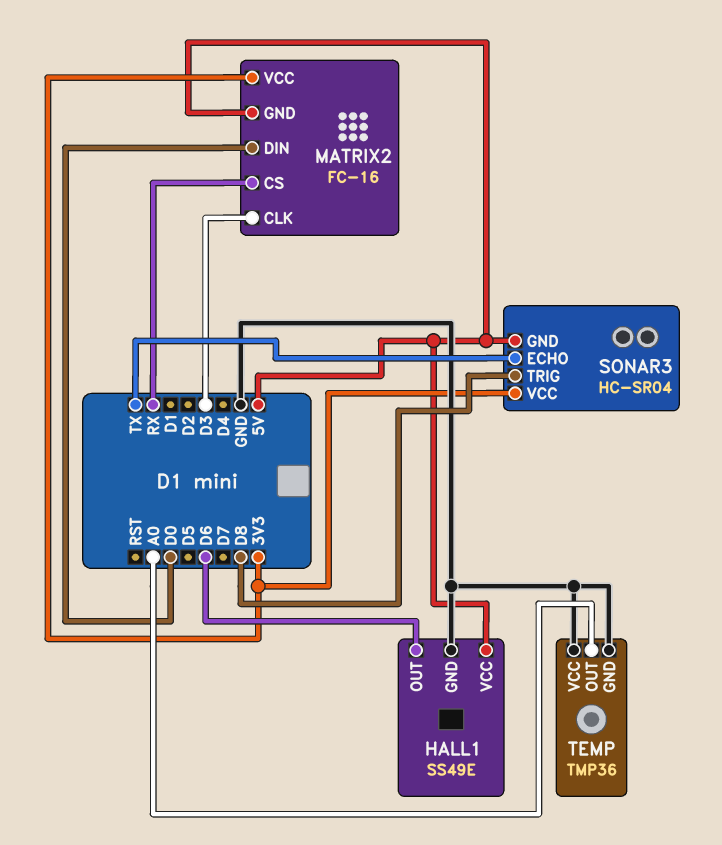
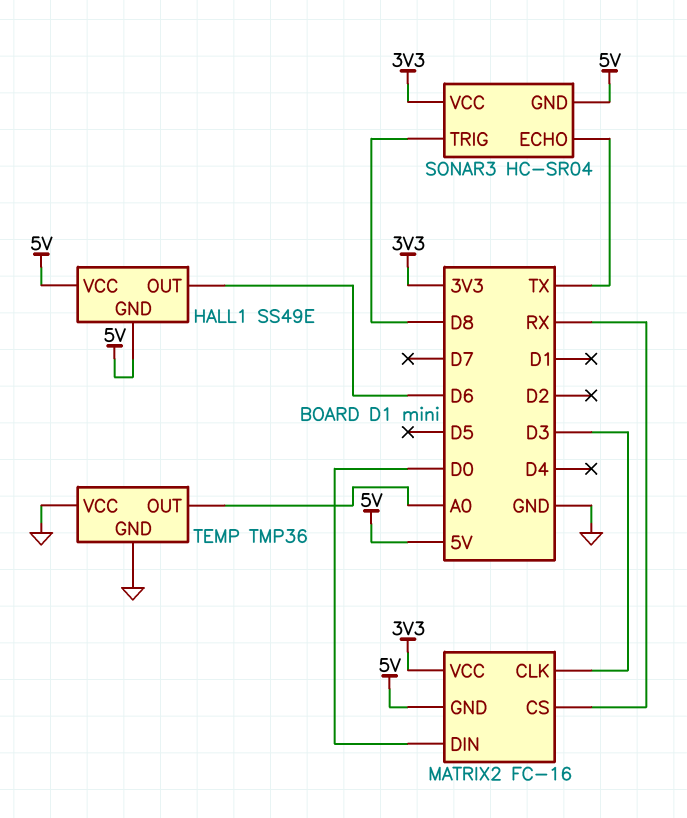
HALL1 pin GND: GND -> 5V

